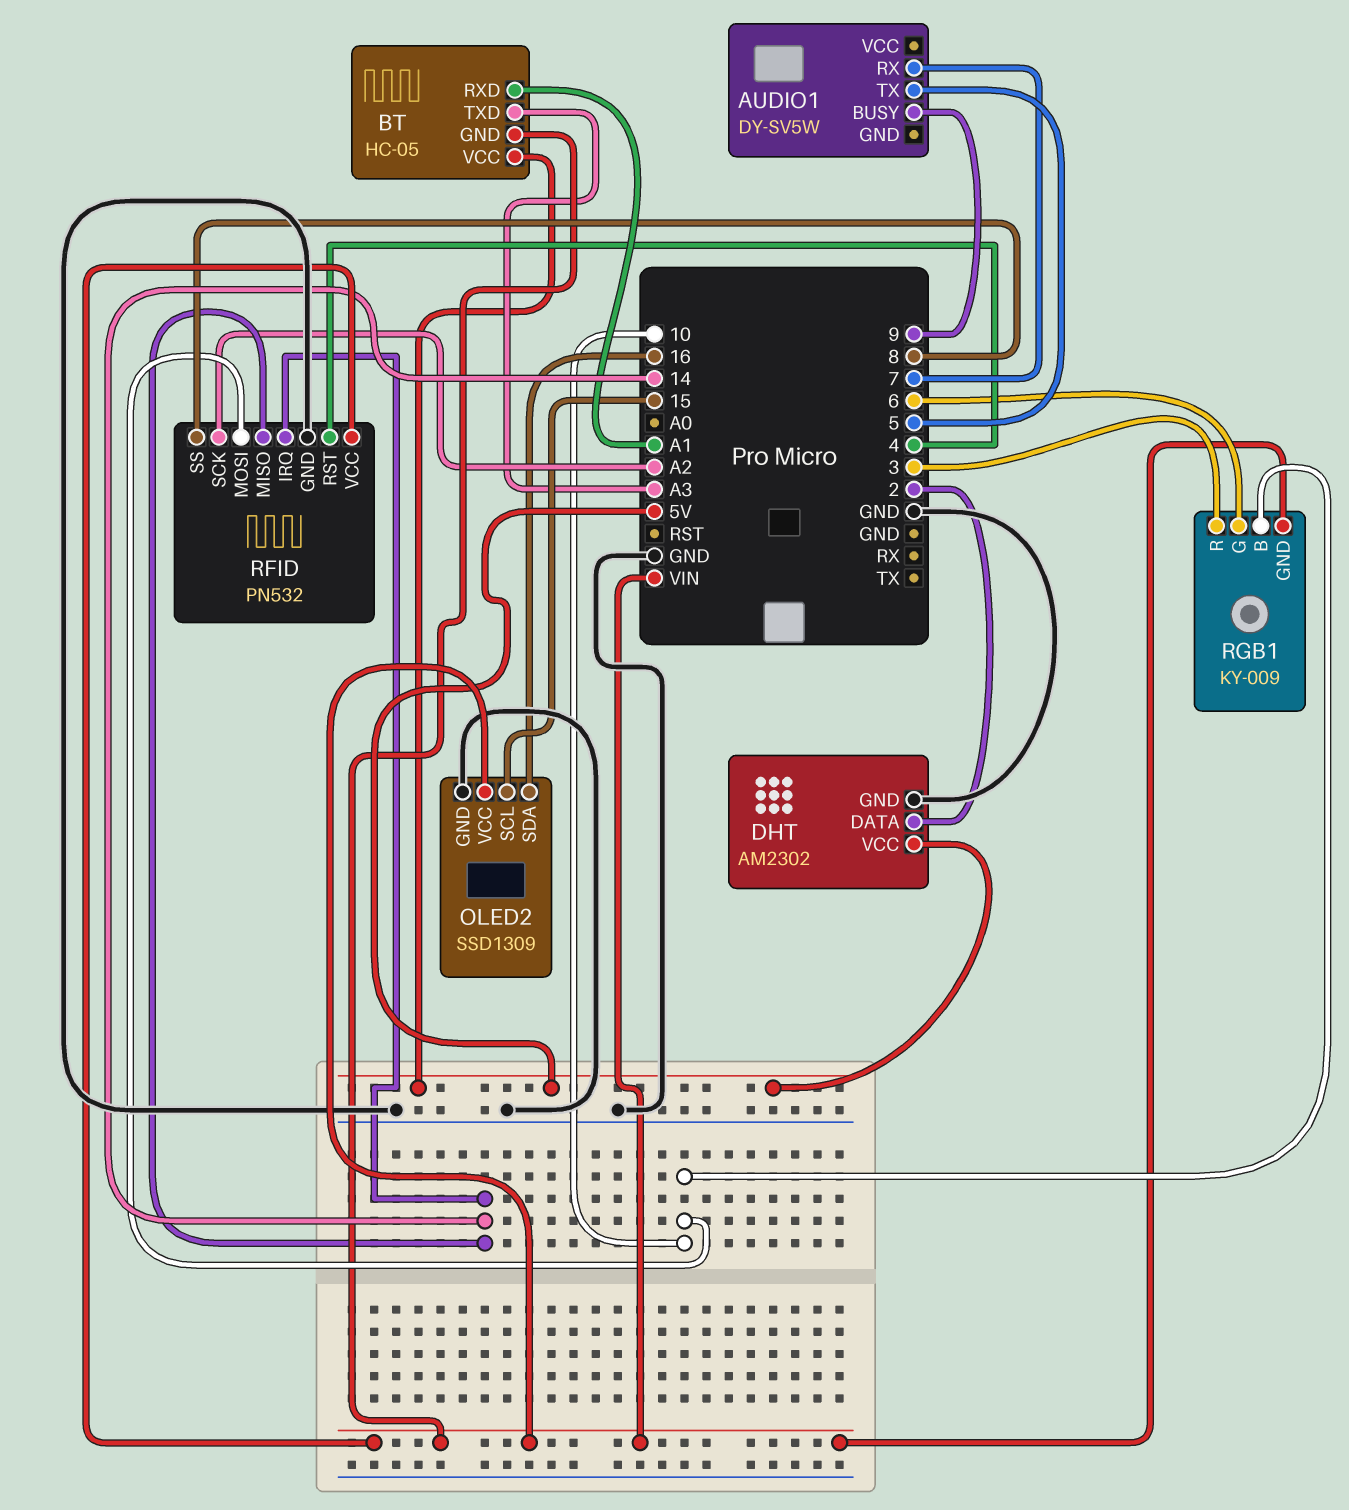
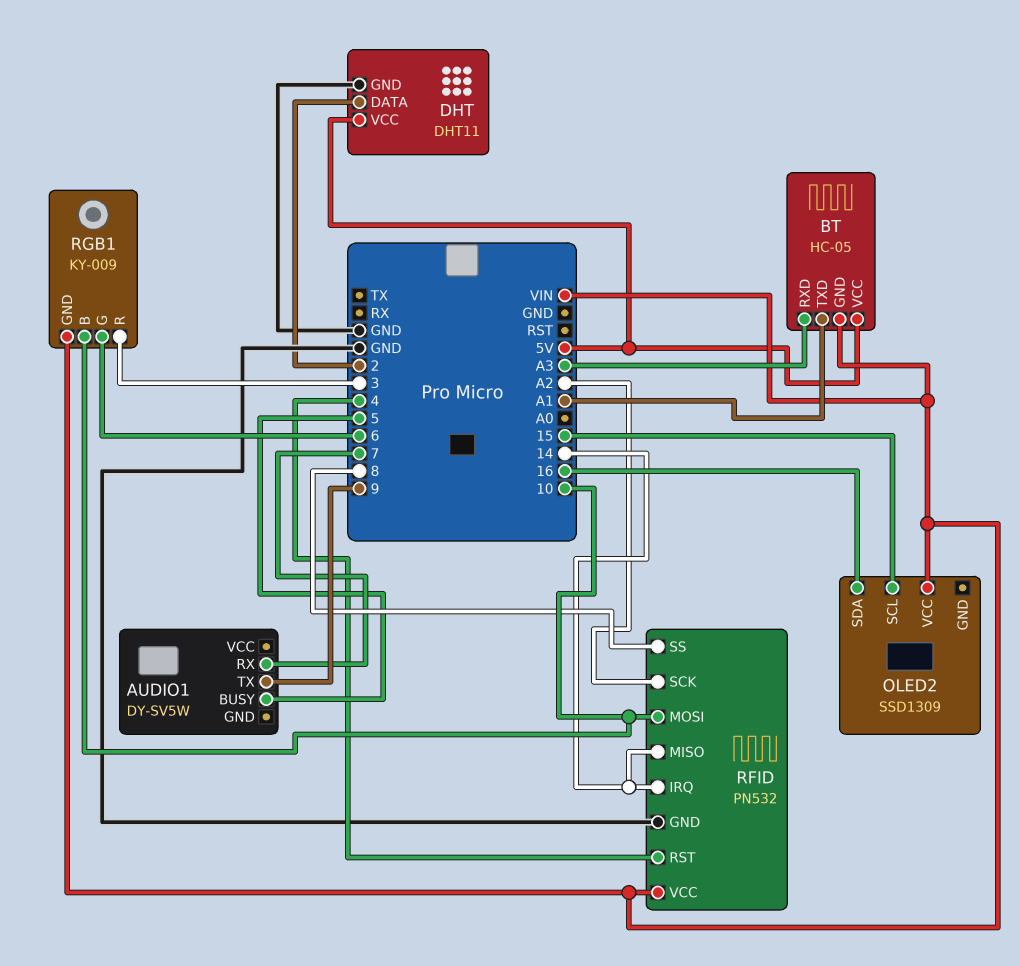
AUDIO1 pin BUSY: 9 -> 5
AUDIO1 pin TX: 5 -> 9
BT pin RXD: A1 -> A3
BT pin TXD: A3 -> A1
DHT: AM2302 -> DHT11
OLED2 pin GND: GND -> none

